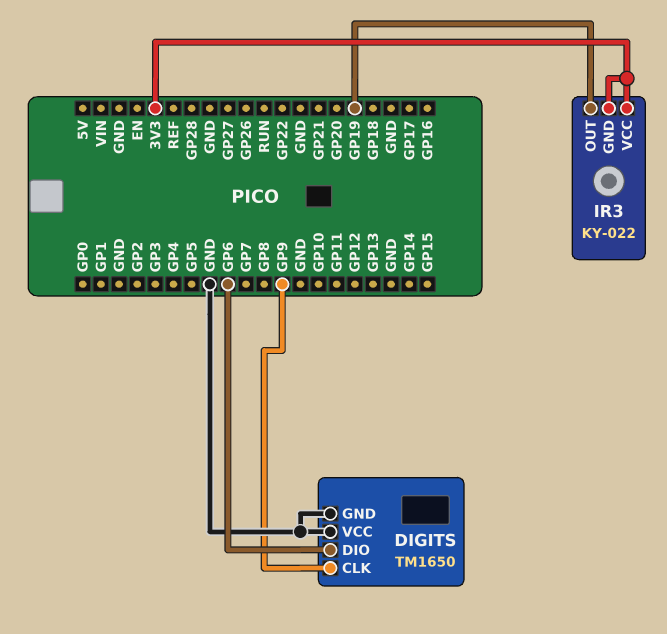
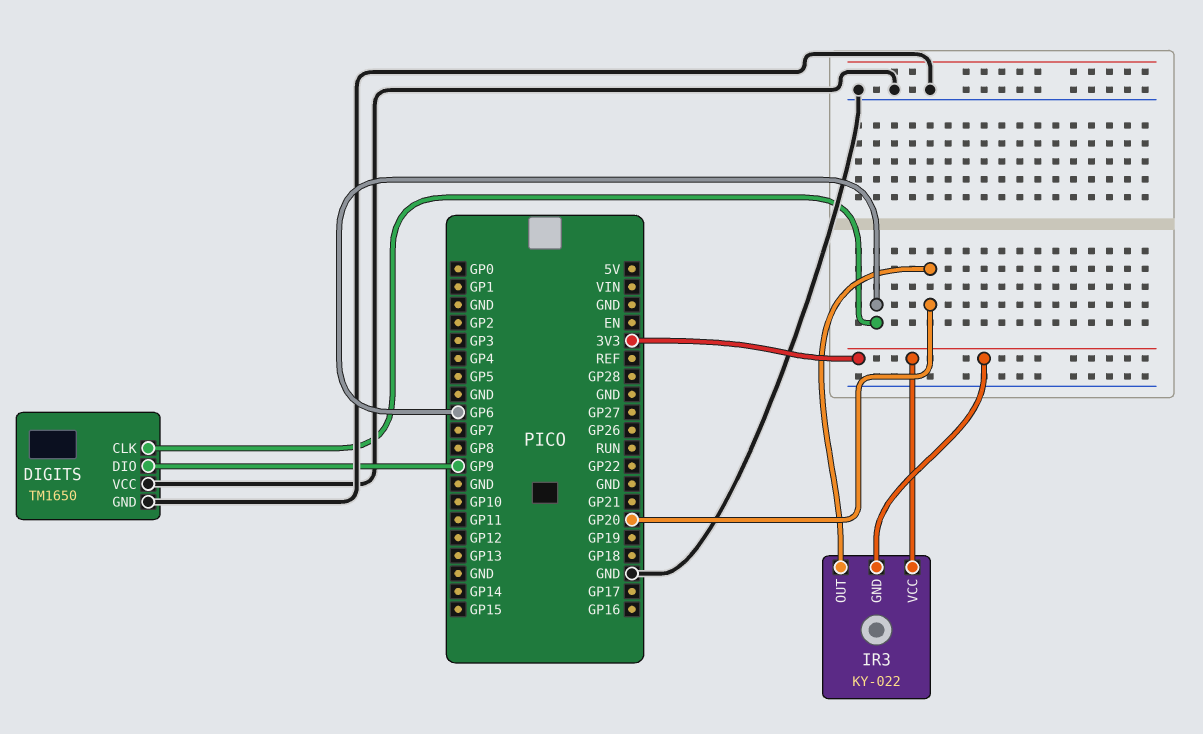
DIGITS pin CLK: GP9 -> GP6
DIGITS pin DIO: GP6 -> GP9
IR3 pin OUT: GP19 -> GP20

